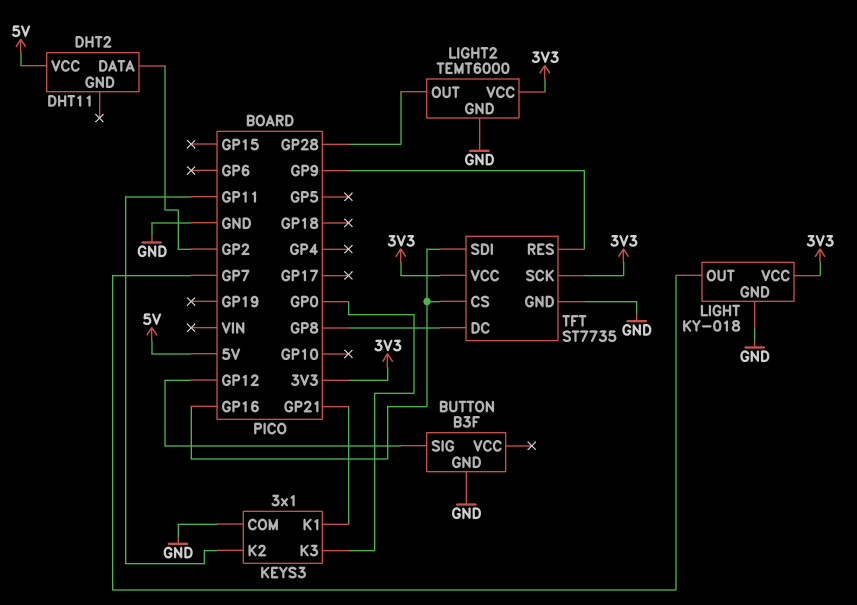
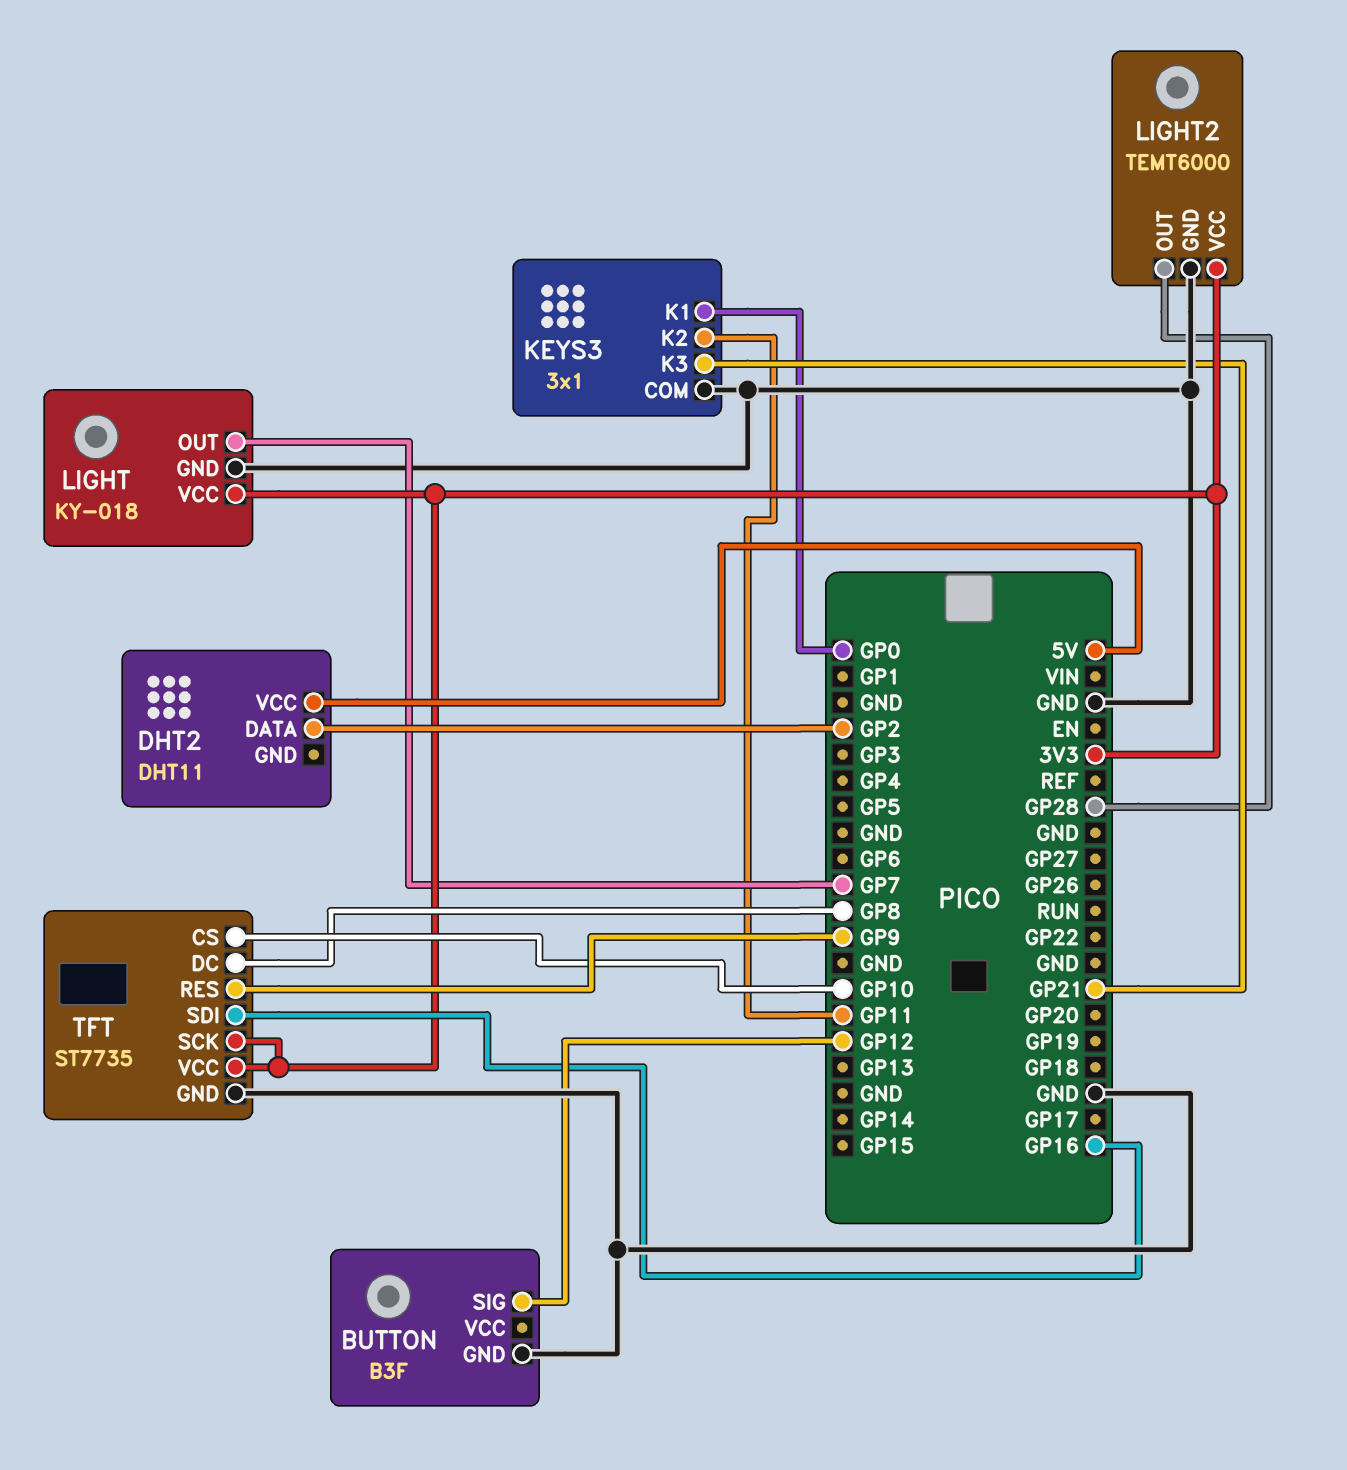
KEYS3 pin K1: GP21 -> GP0
KEYS3 pin K3: GP0 -> GP21
TFT pin CS: GP16 -> GP10

